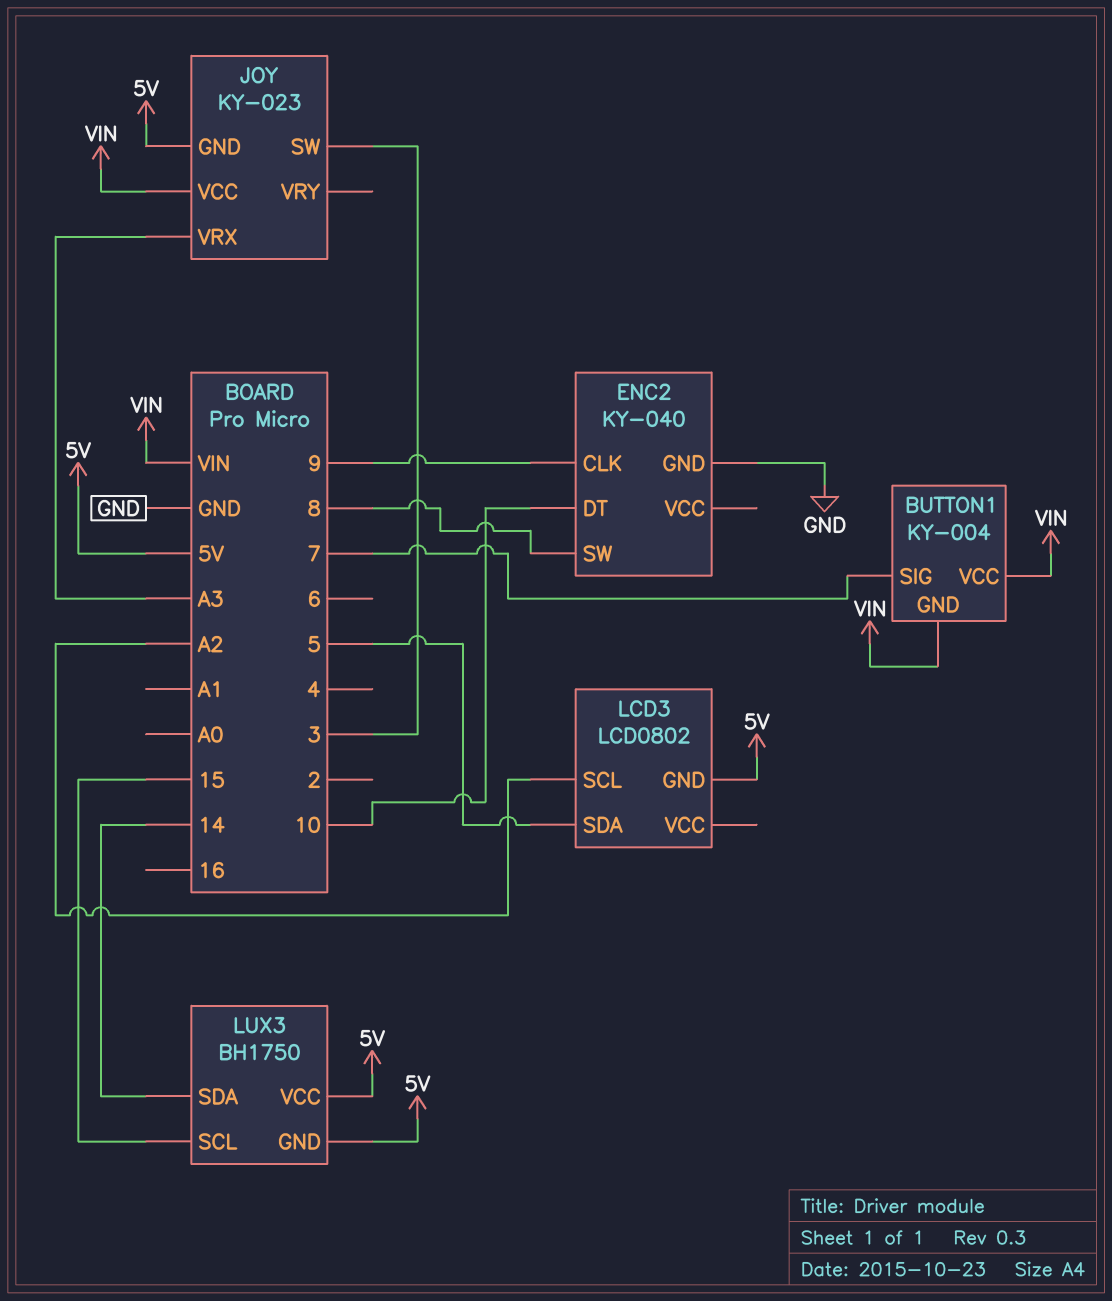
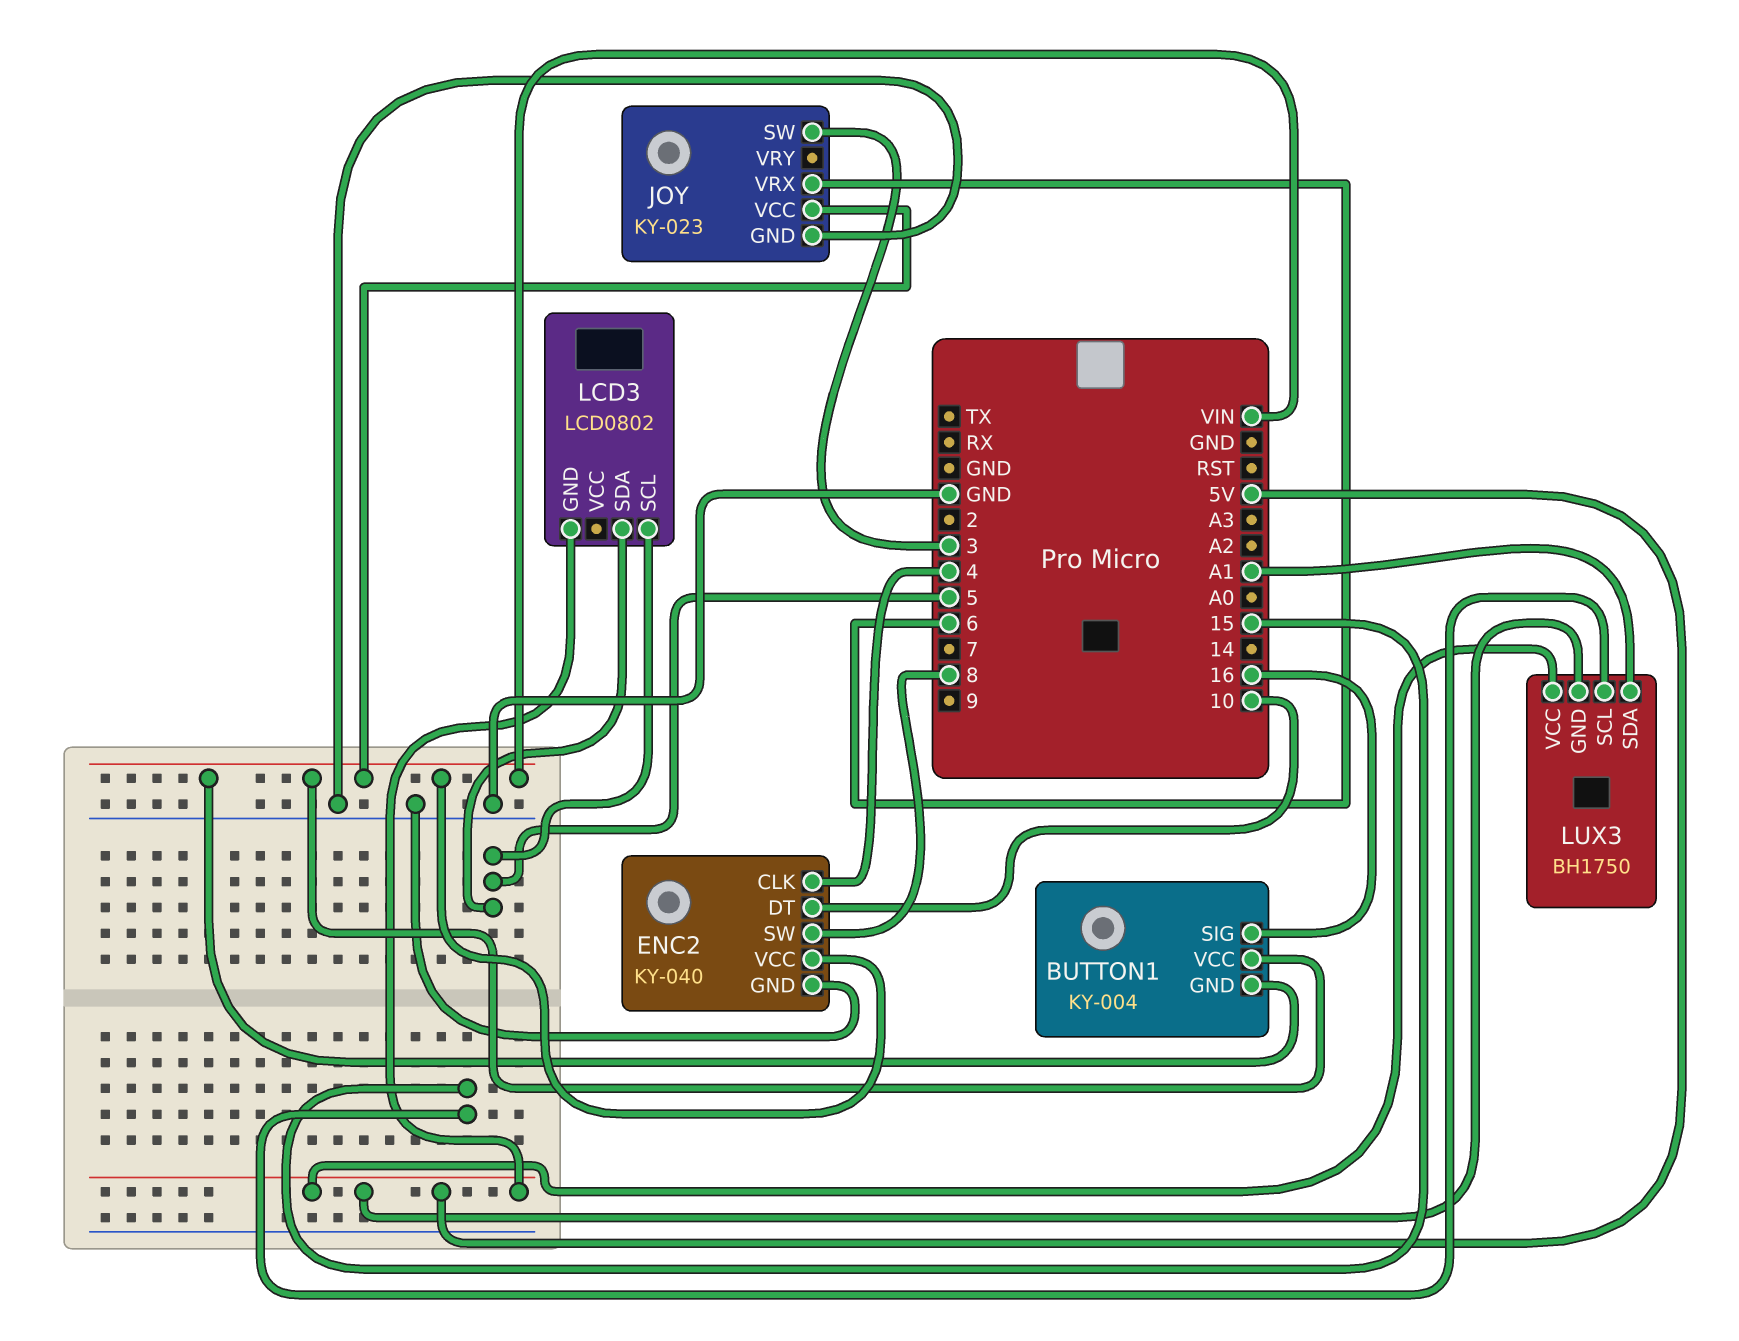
BUTTON1 pin SIG: 7 -> 16
ENC2 pin CLK: 9 -> 4
ENC2 pin VCC: none -> VIN
JOY pin GND: 5V -> GND
JOY pin VRX: A3 -> 6
LCD3 pin SCL: A2 -> 5
LUX3 pin SDA: 14 -> A1

